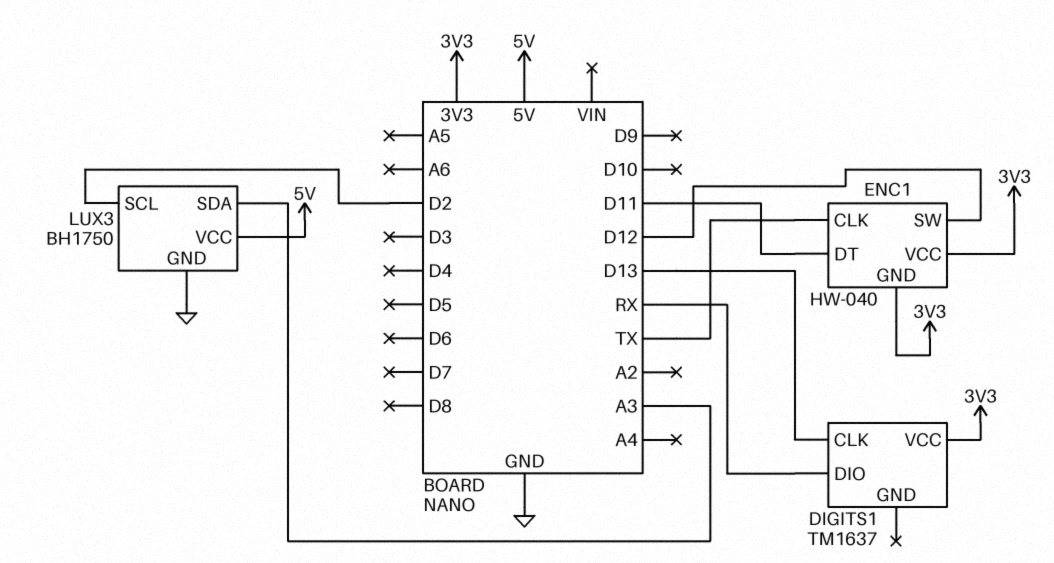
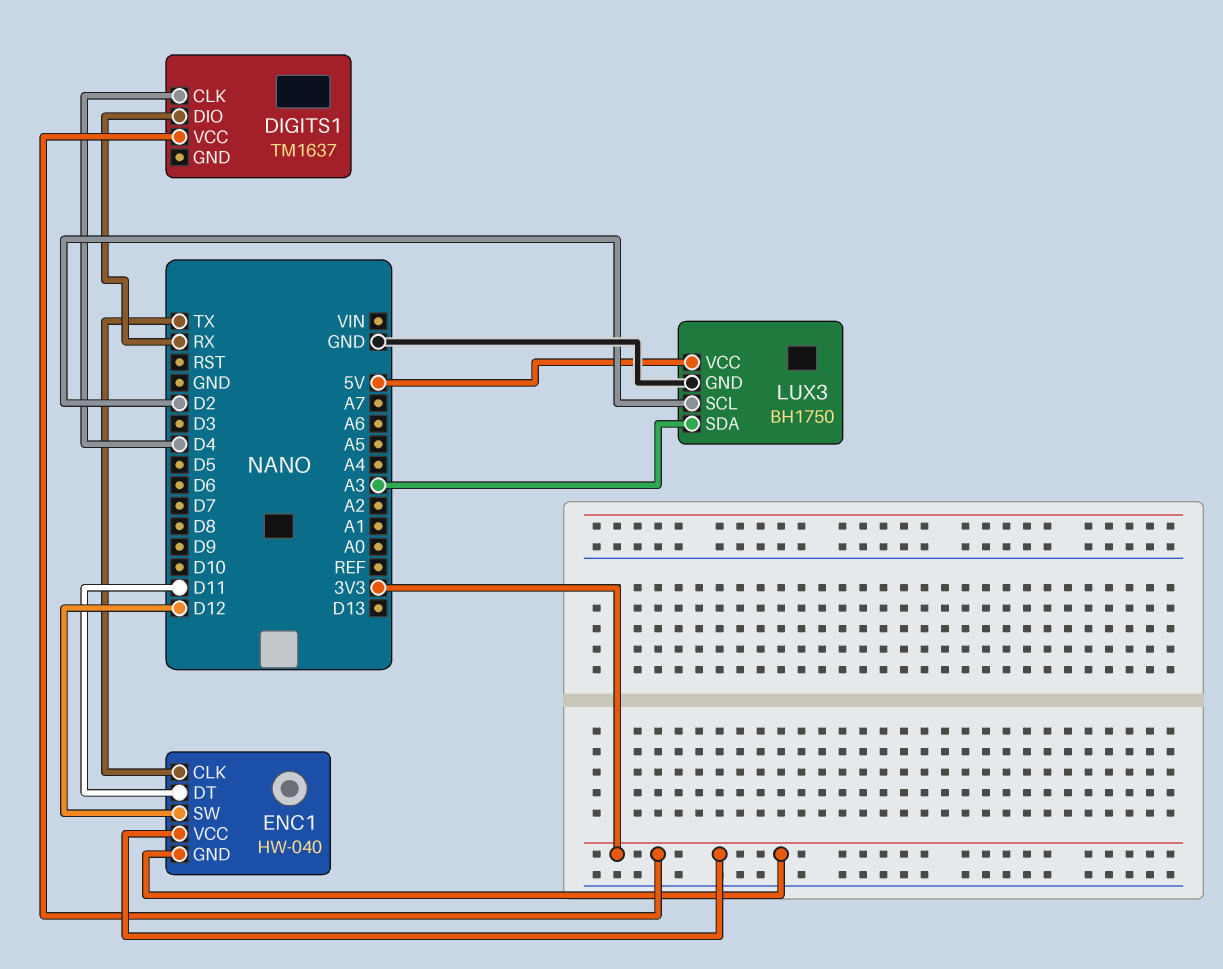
DIGITS1 pin CLK: D13 -> D4

